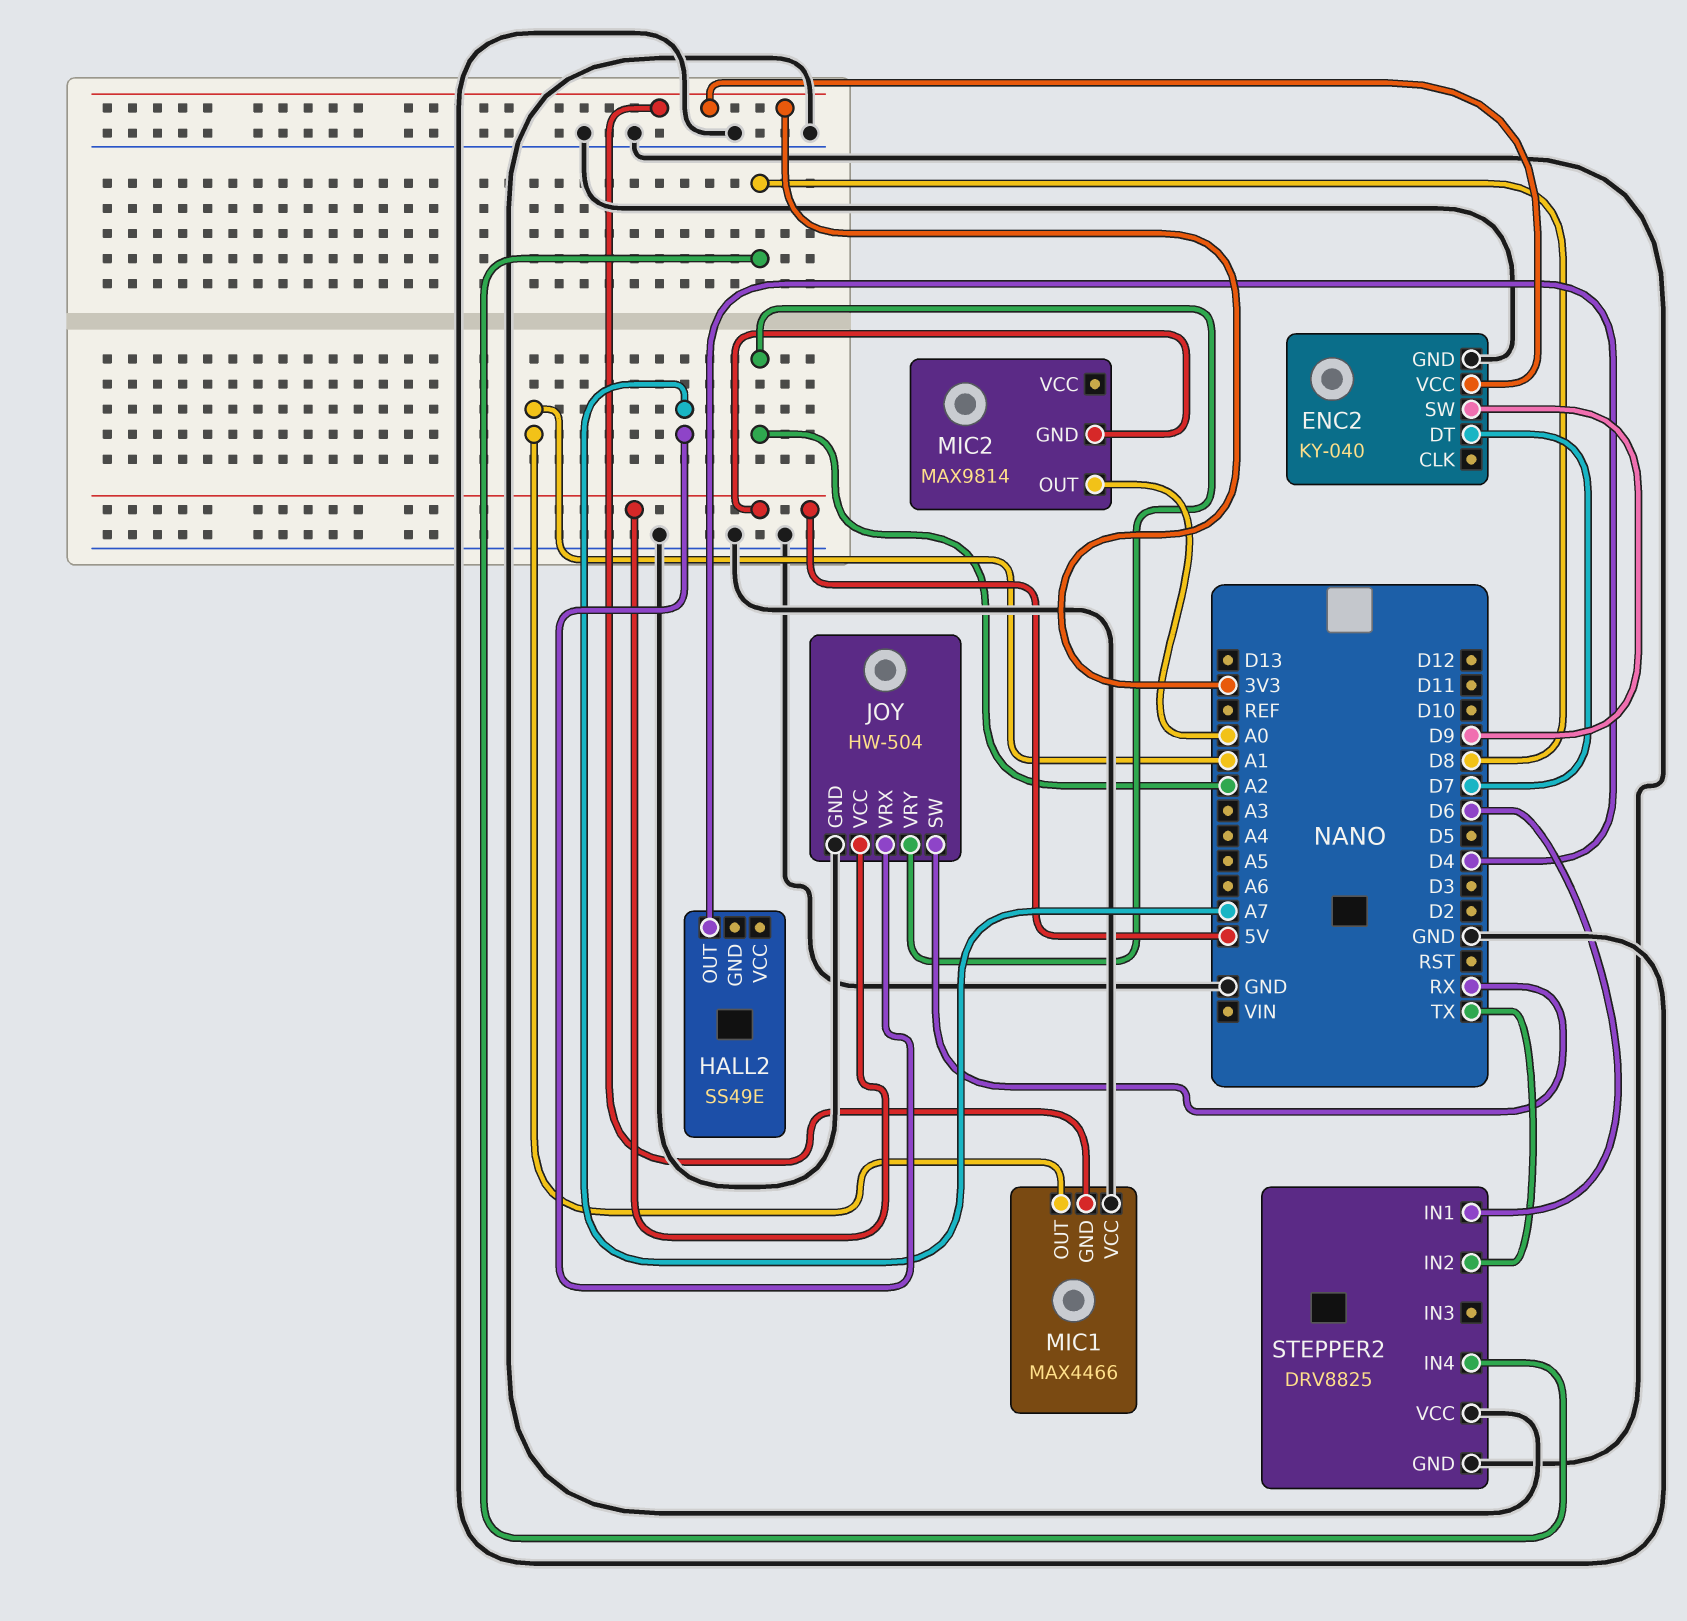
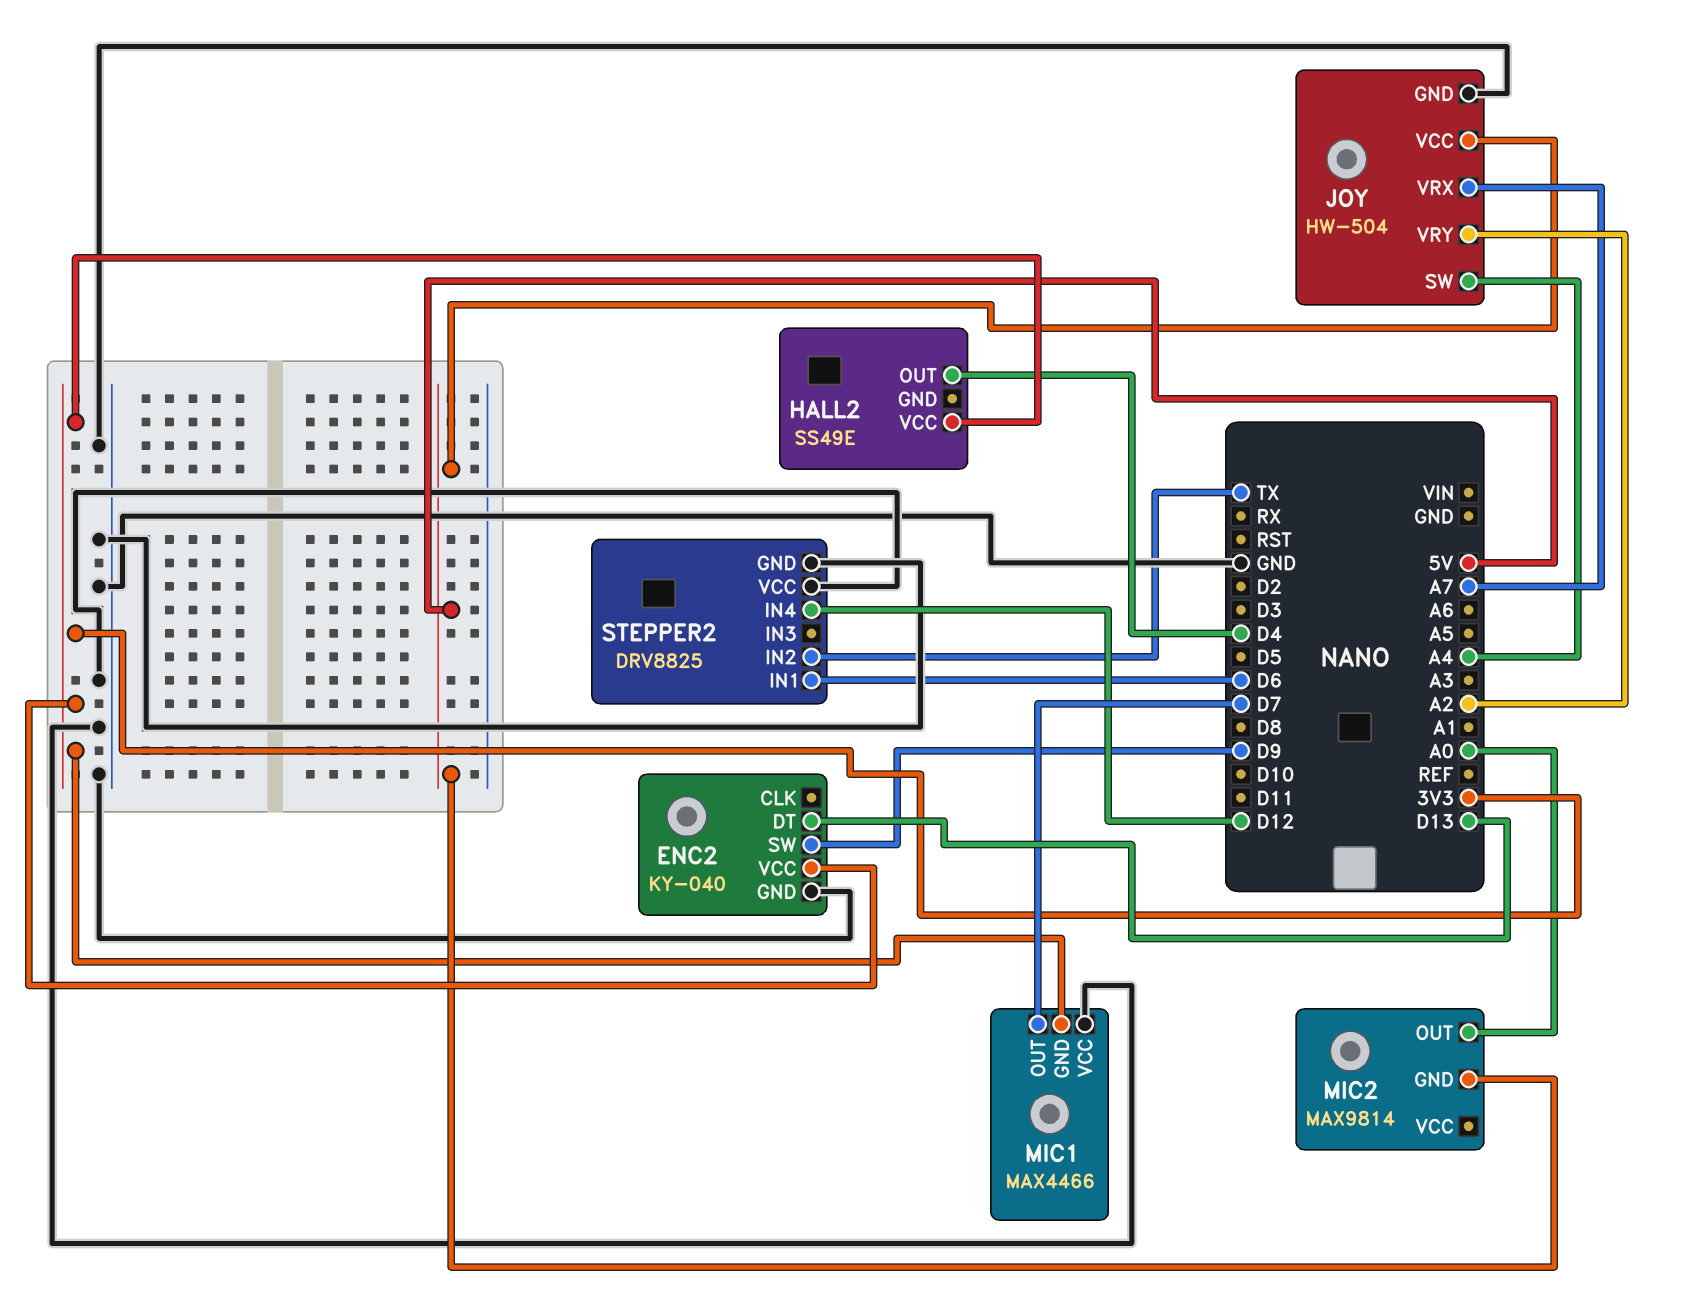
ENC2 pin DT: D7 -> D13
HALL2 pin VCC: none -> 3V3
JOY pin SW: RX -> A4
MIC1 pin OUT: A1 -> D7
STEPPER2 pin IN4: D8 -> D12

